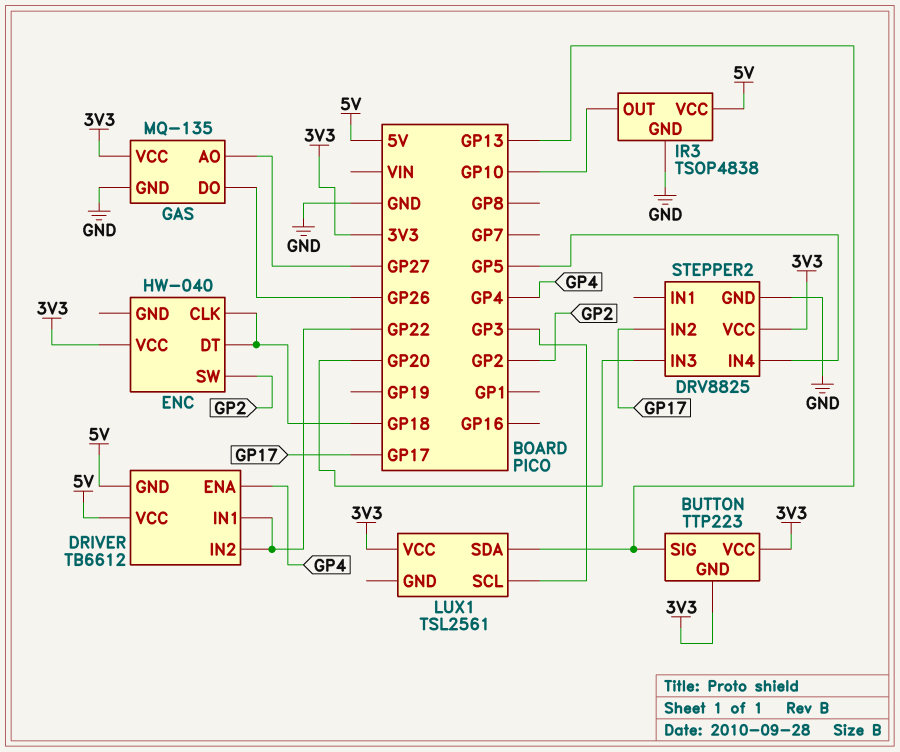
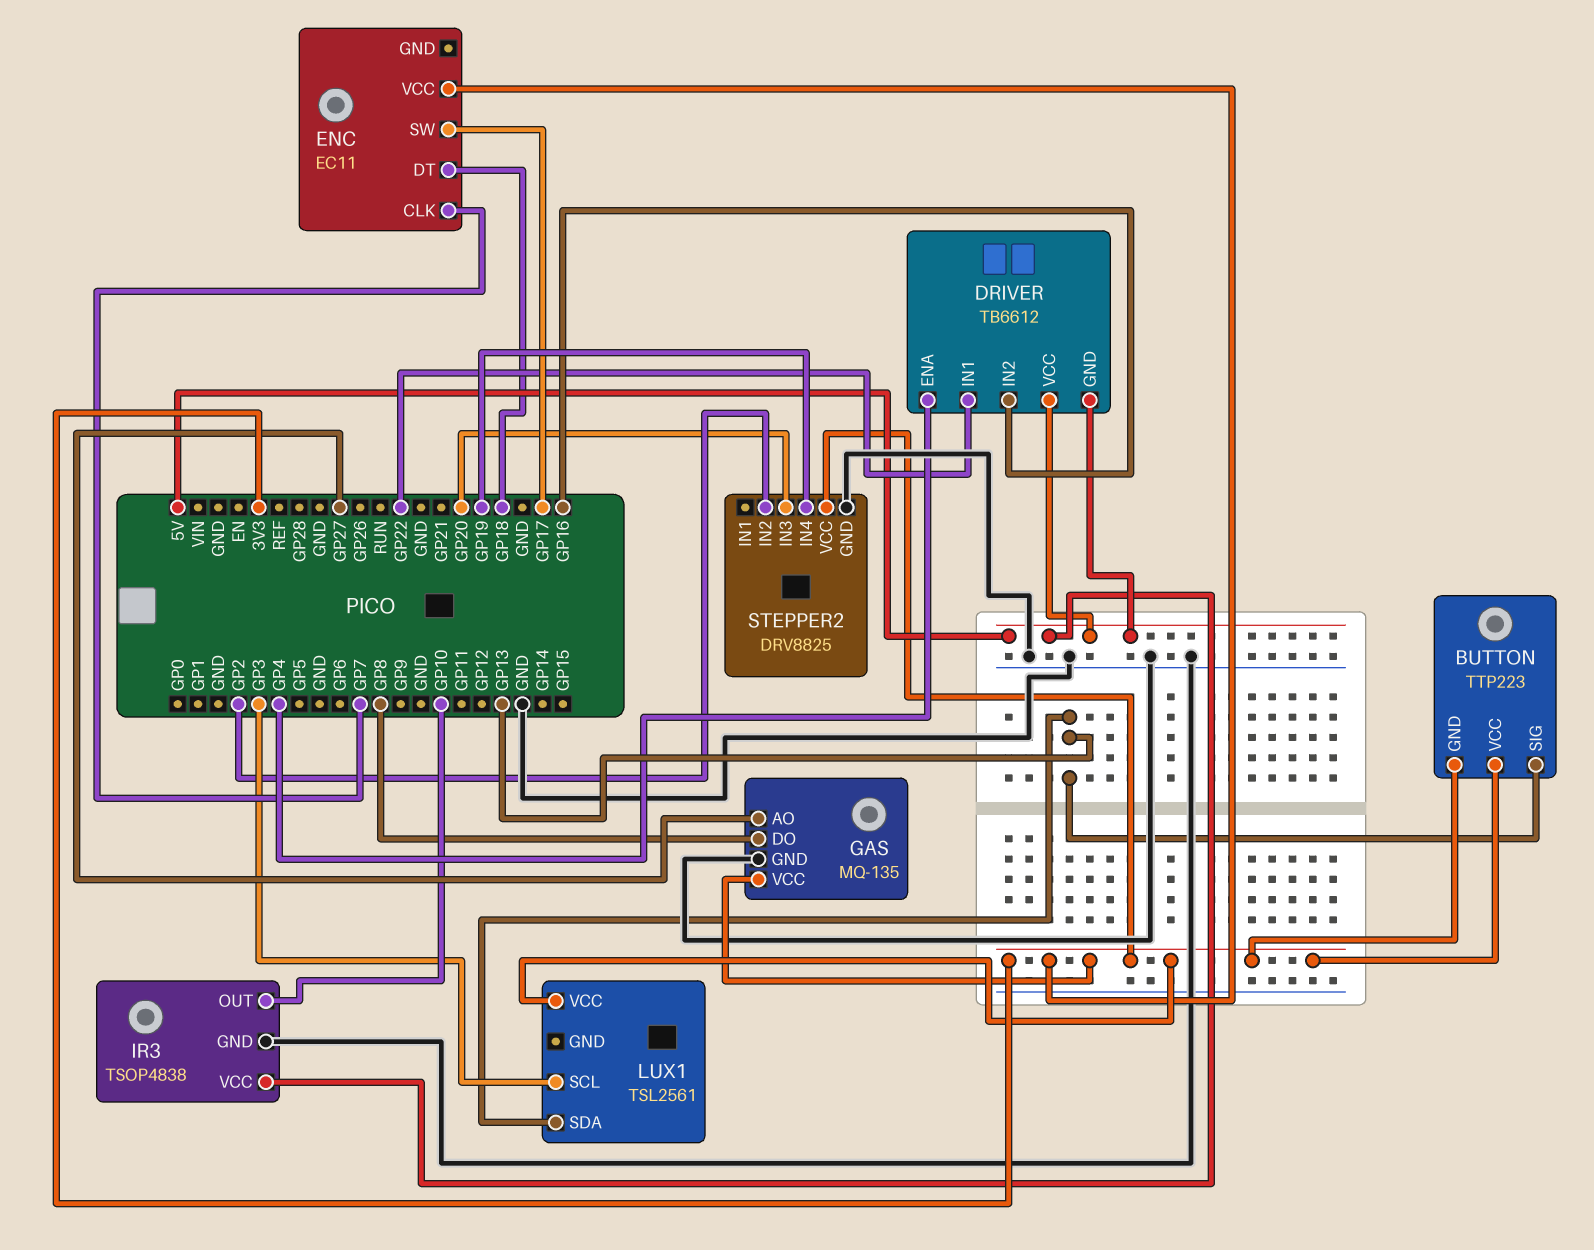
DRIVER pin IN2: GP22 -> GP16
ENC: HW-040 -> EC11
ENC pin CLK: GP18 -> GP7
ENC pin SW: GP2 -> GP17
GAS pin DO: GP26 -> GP8
STEPPER2 pin IN2: GP17 -> GP2
STEPPER2 pin IN4: GP5 -> GP19

